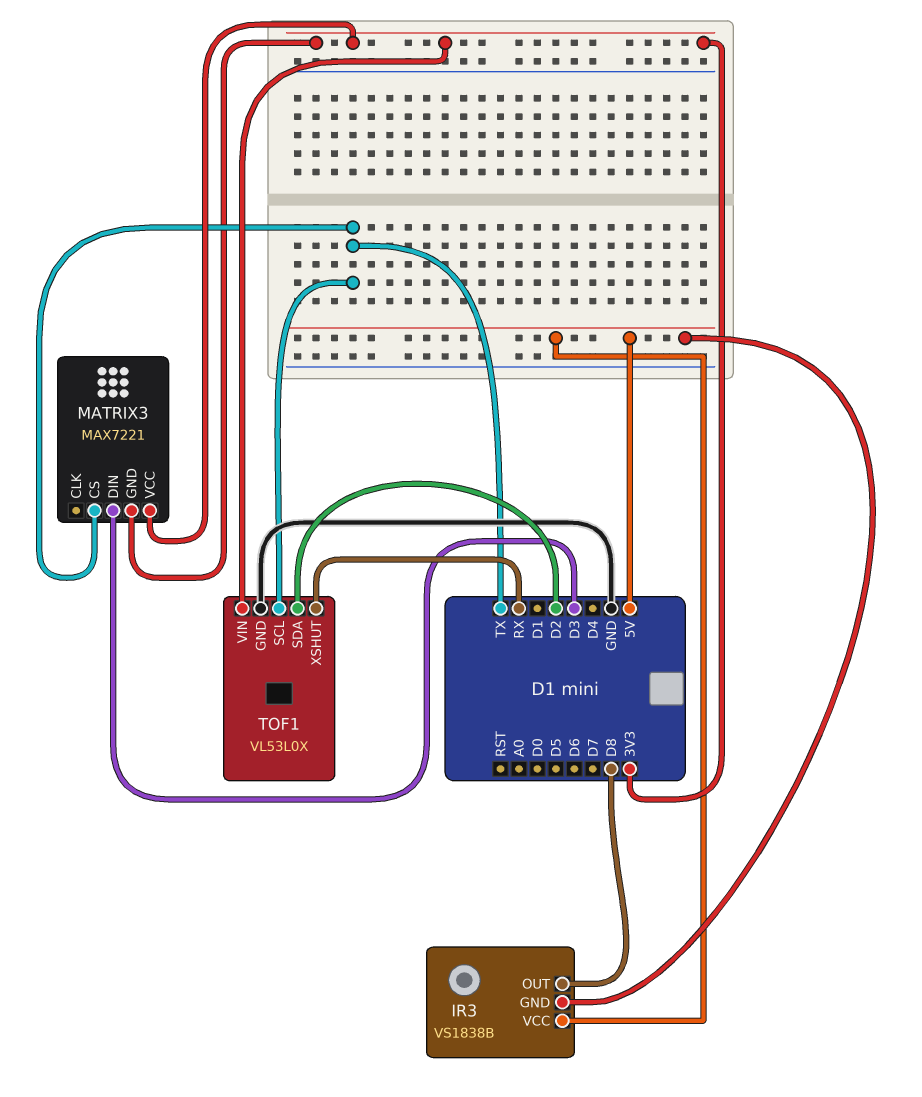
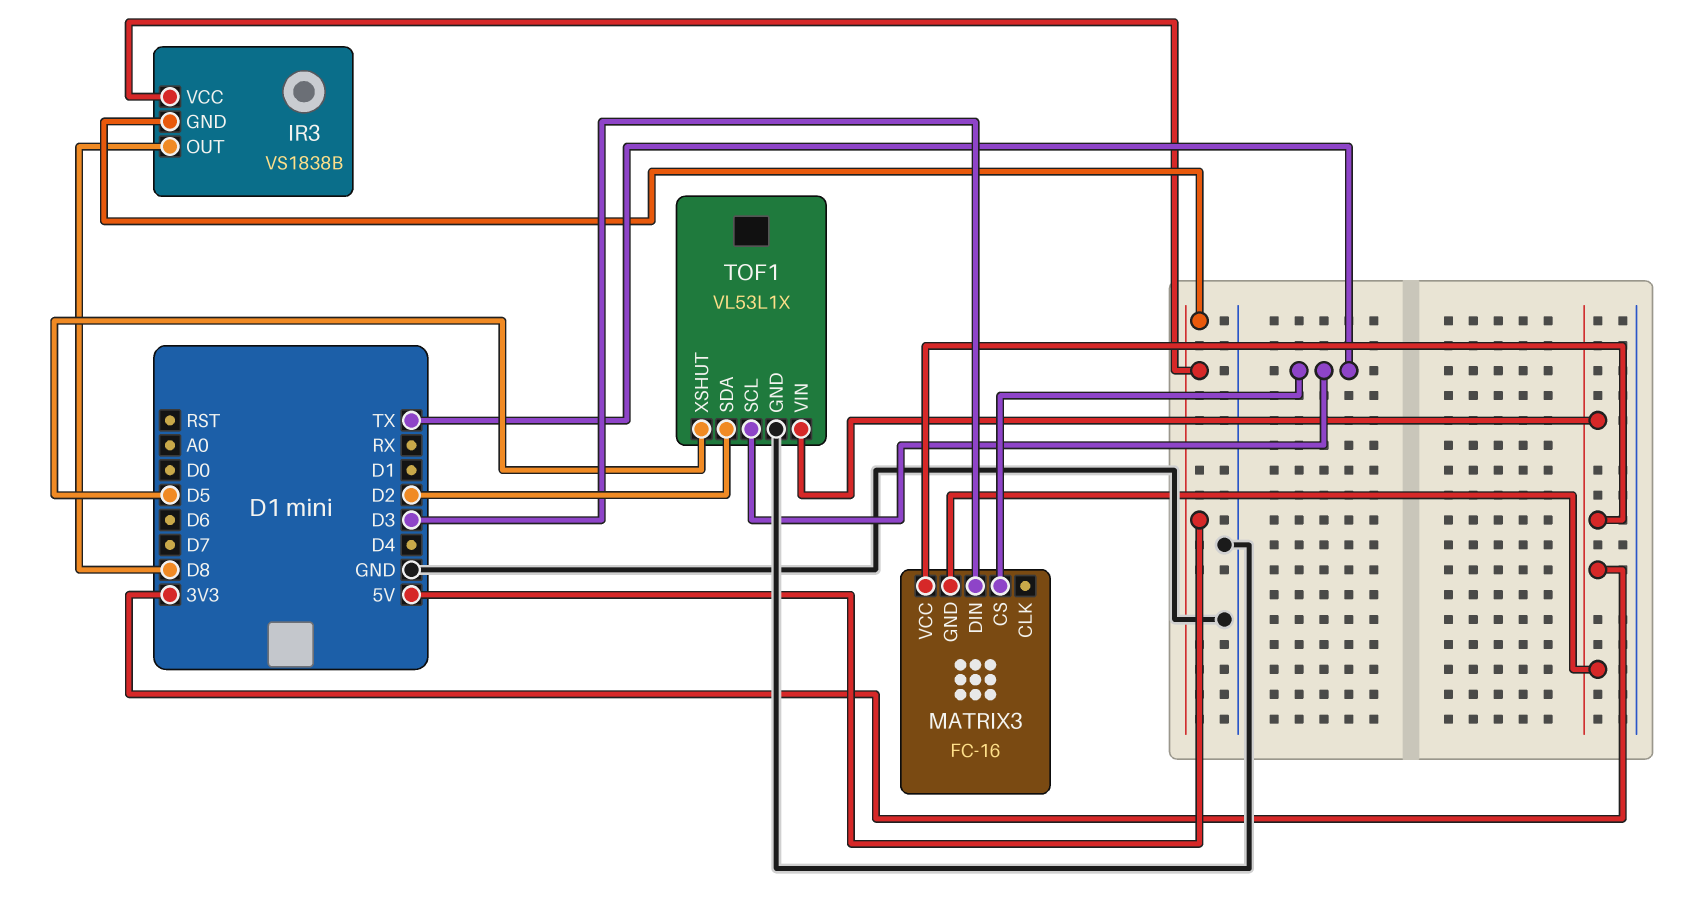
MATRIX3: MAX7221 -> FC-16
TOF1: VL53L0X -> VL53L1X
TOF1 pin XSHUT: RX -> D5

